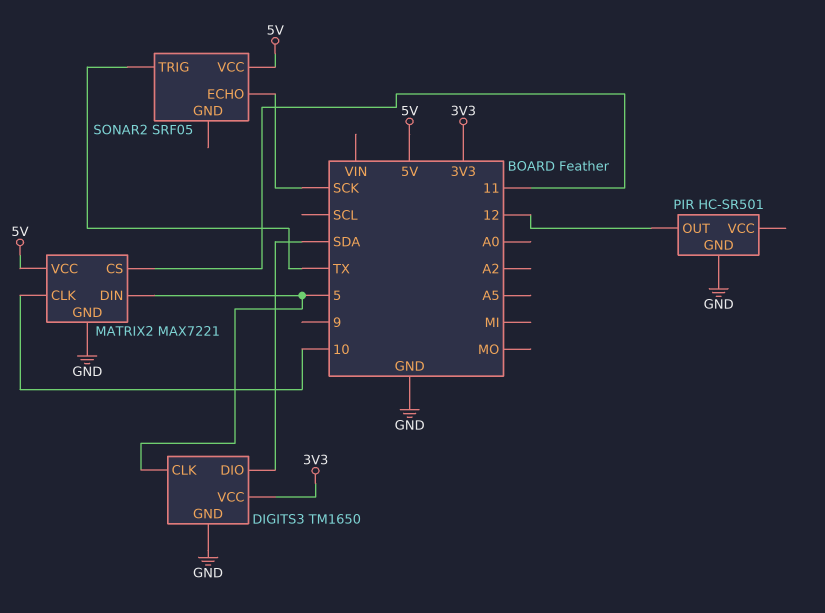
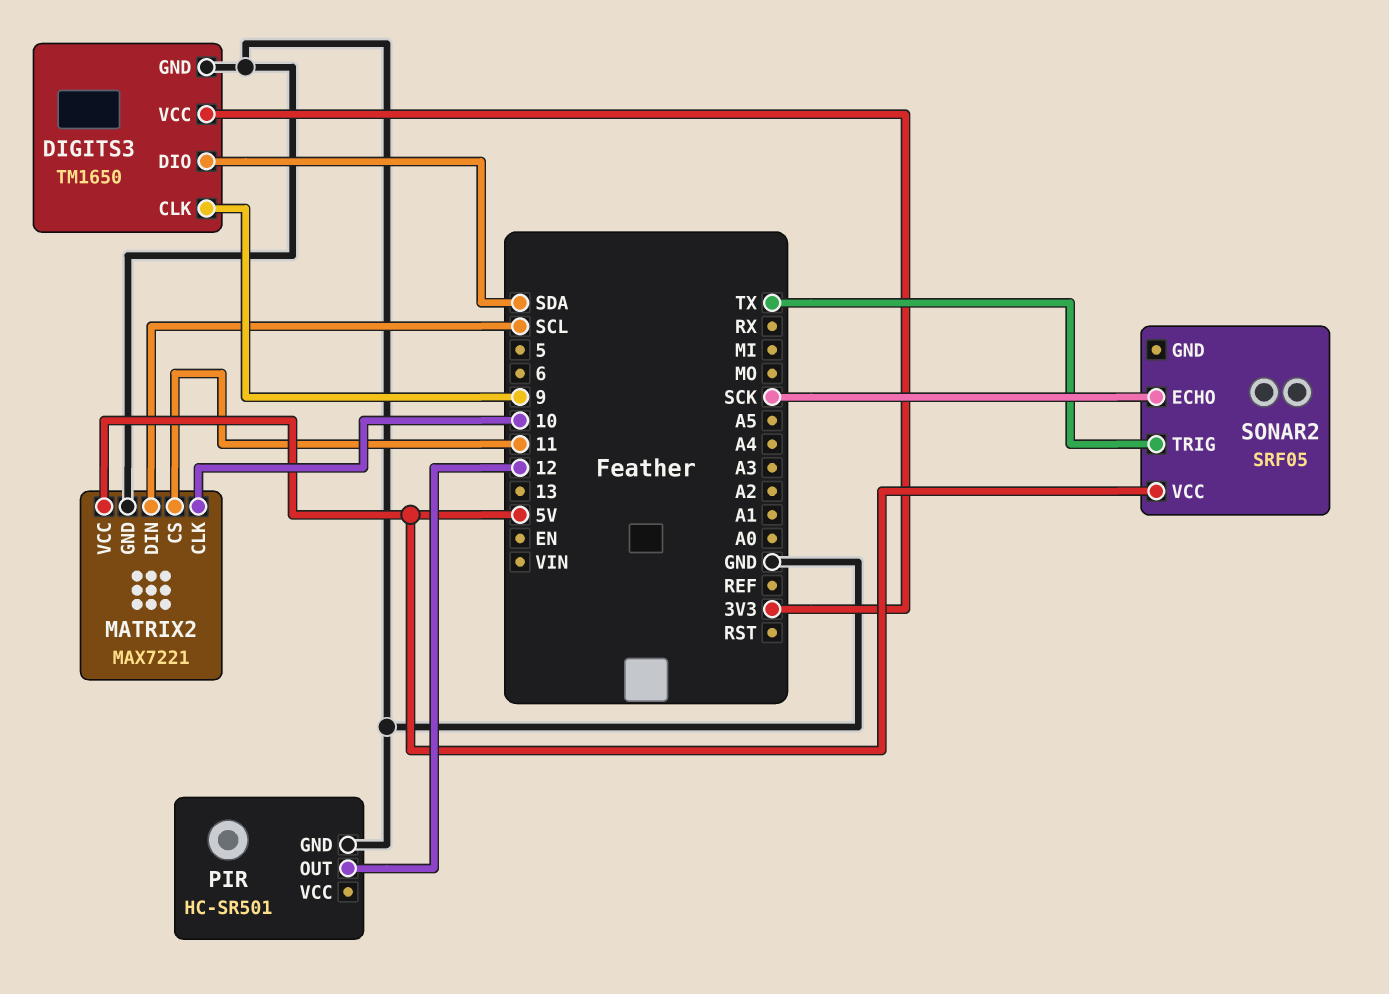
DIGITS3 pin CLK: 5 -> 9
MATRIX2 pin DIN: 5 -> SCL

